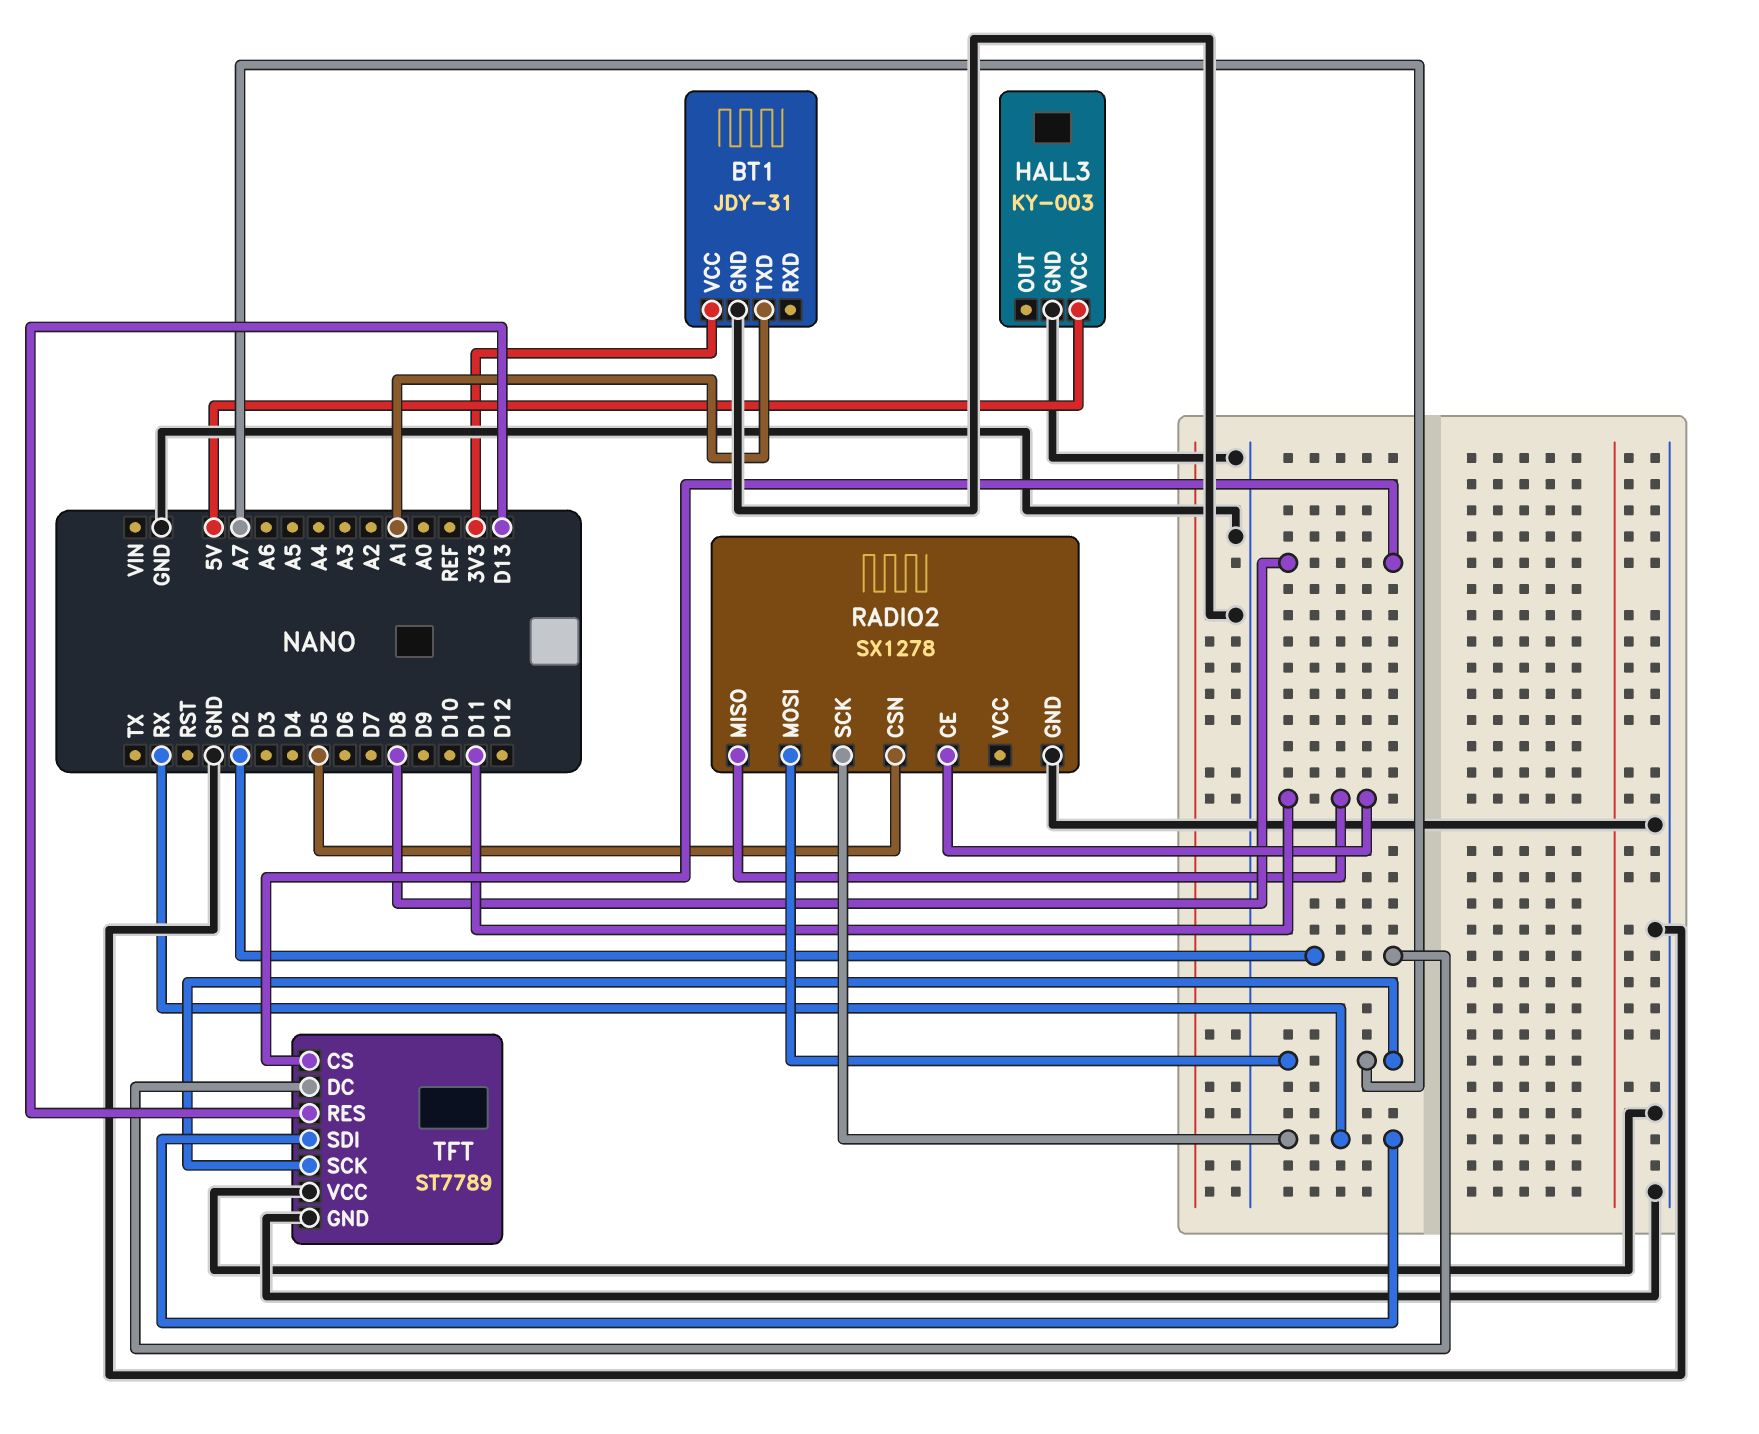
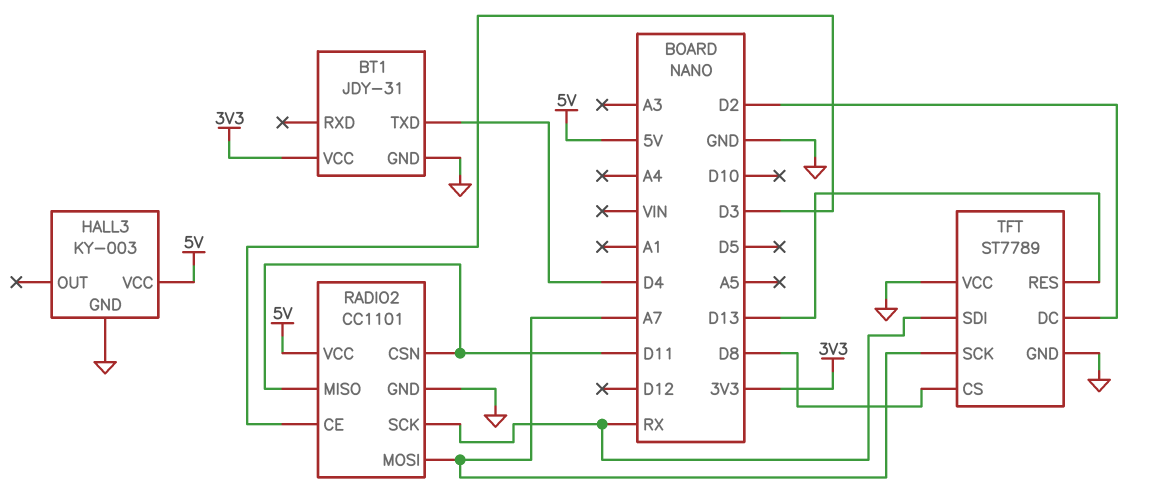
BT1 pin TXD: A1 -> D4
RADIO2: SX1278 -> CC1101
RADIO2 pin CE: D11 -> D3
RADIO2 pin CSN: D5 -> D11
RADIO2 pin VCC: none -> 5V

